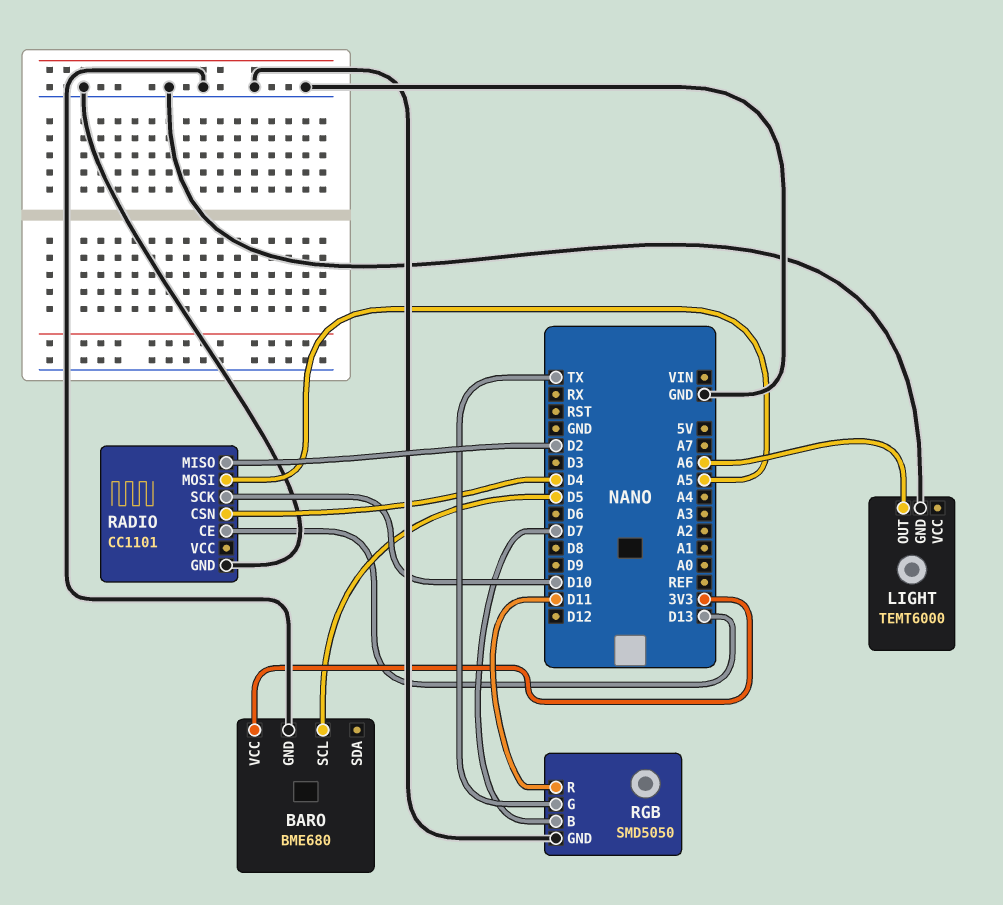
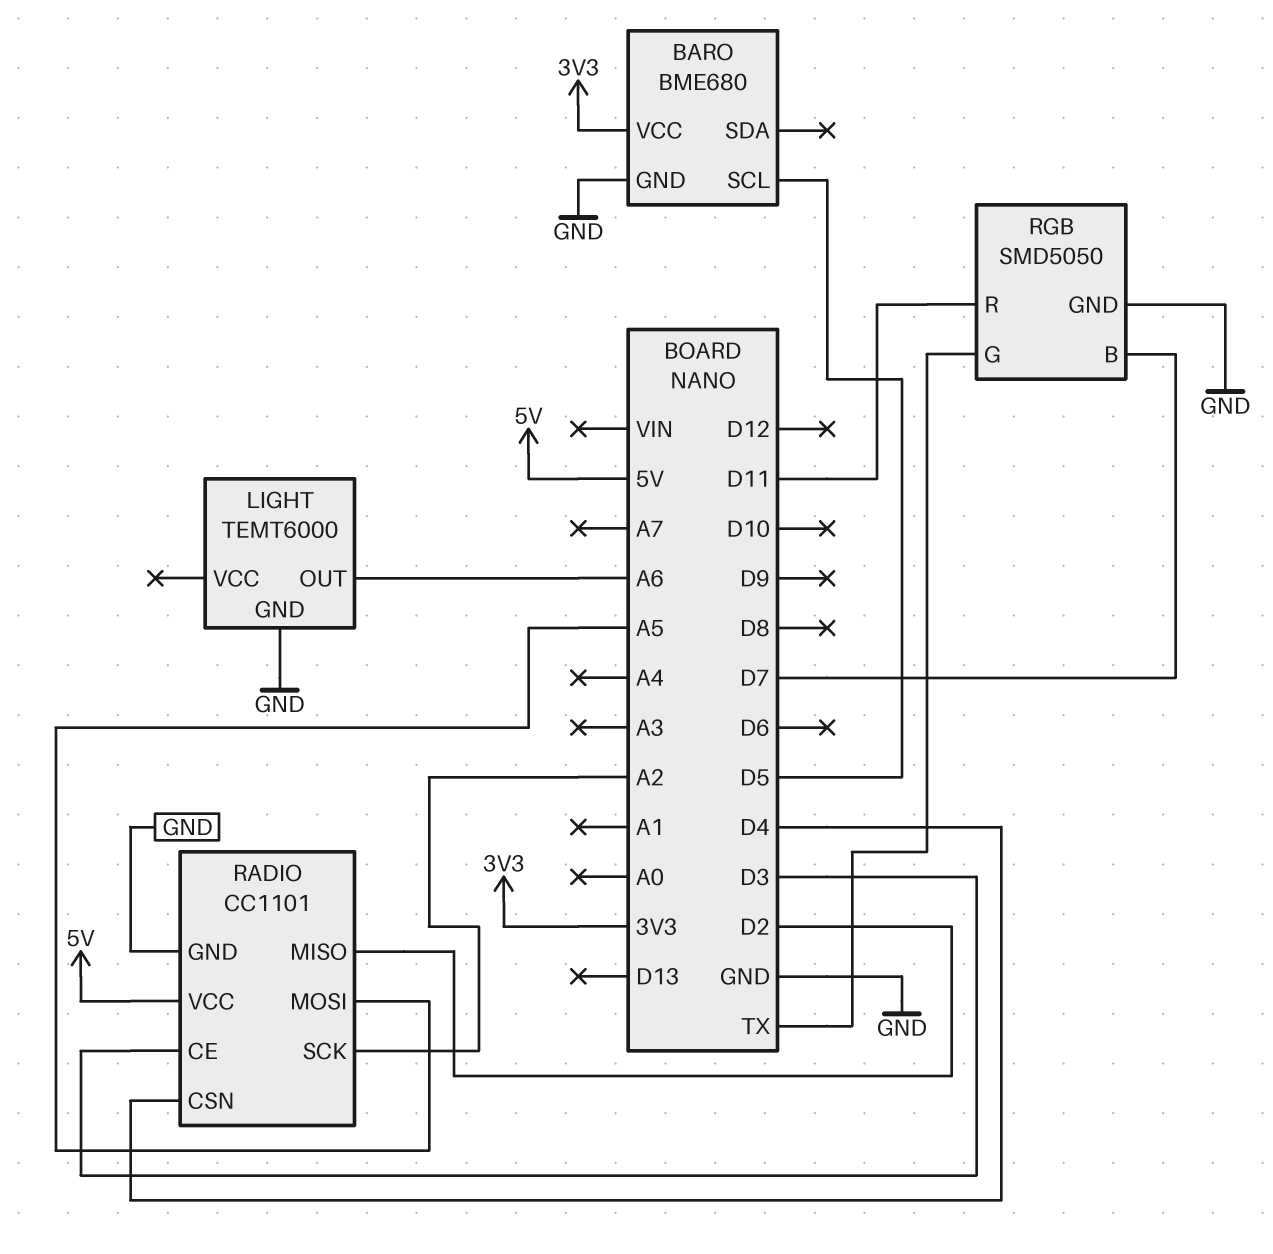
RADIO pin CE: D13 -> D3
RADIO pin SCK: D10 -> A2
RADIO pin VCC: none -> 5V

